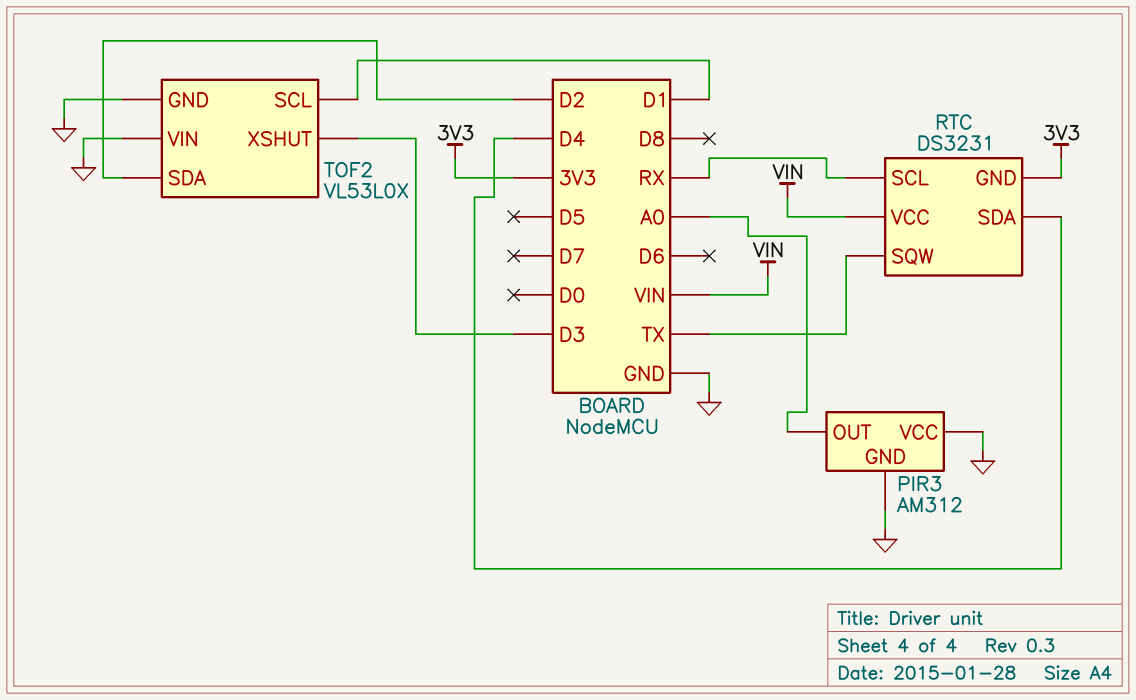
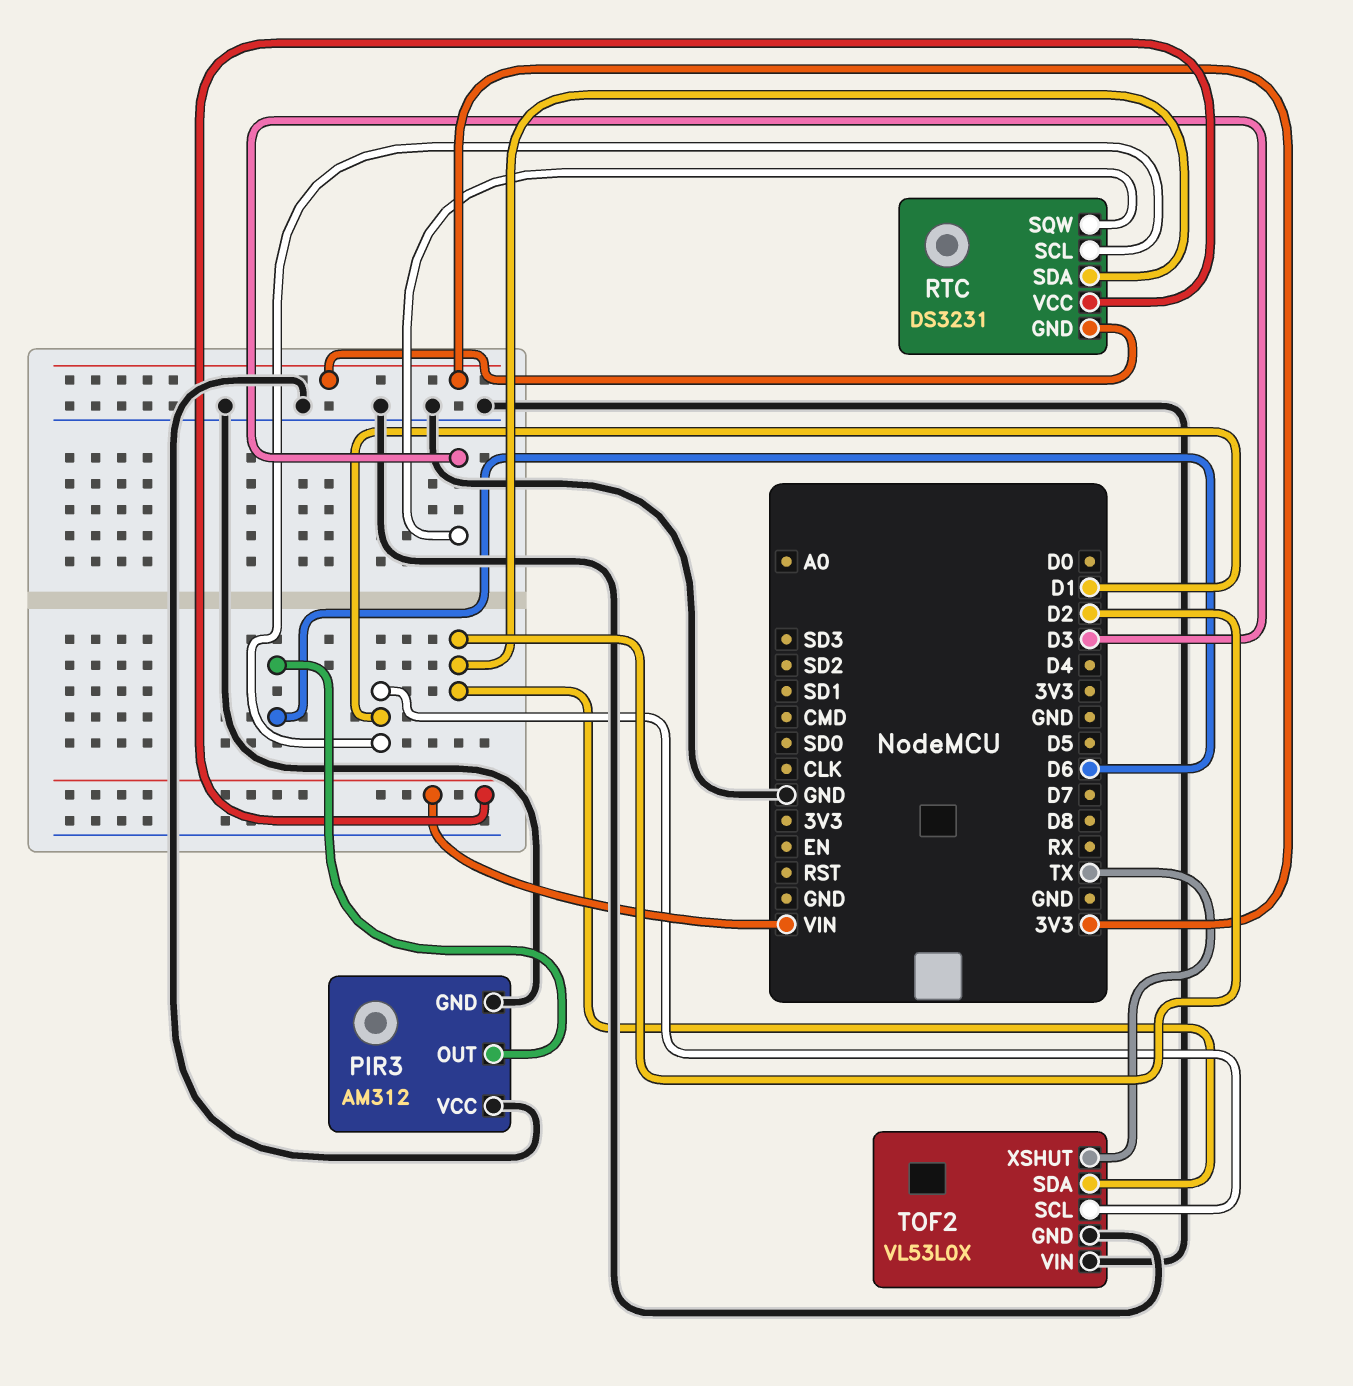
PIR3 pin OUT: A0 -> D6
RTC pin SCL: RX -> D1
RTC pin SDA: D4 -> D2
RTC pin SQW: TX -> D3
TOF2 pin XSHUT: D3 -> TX

